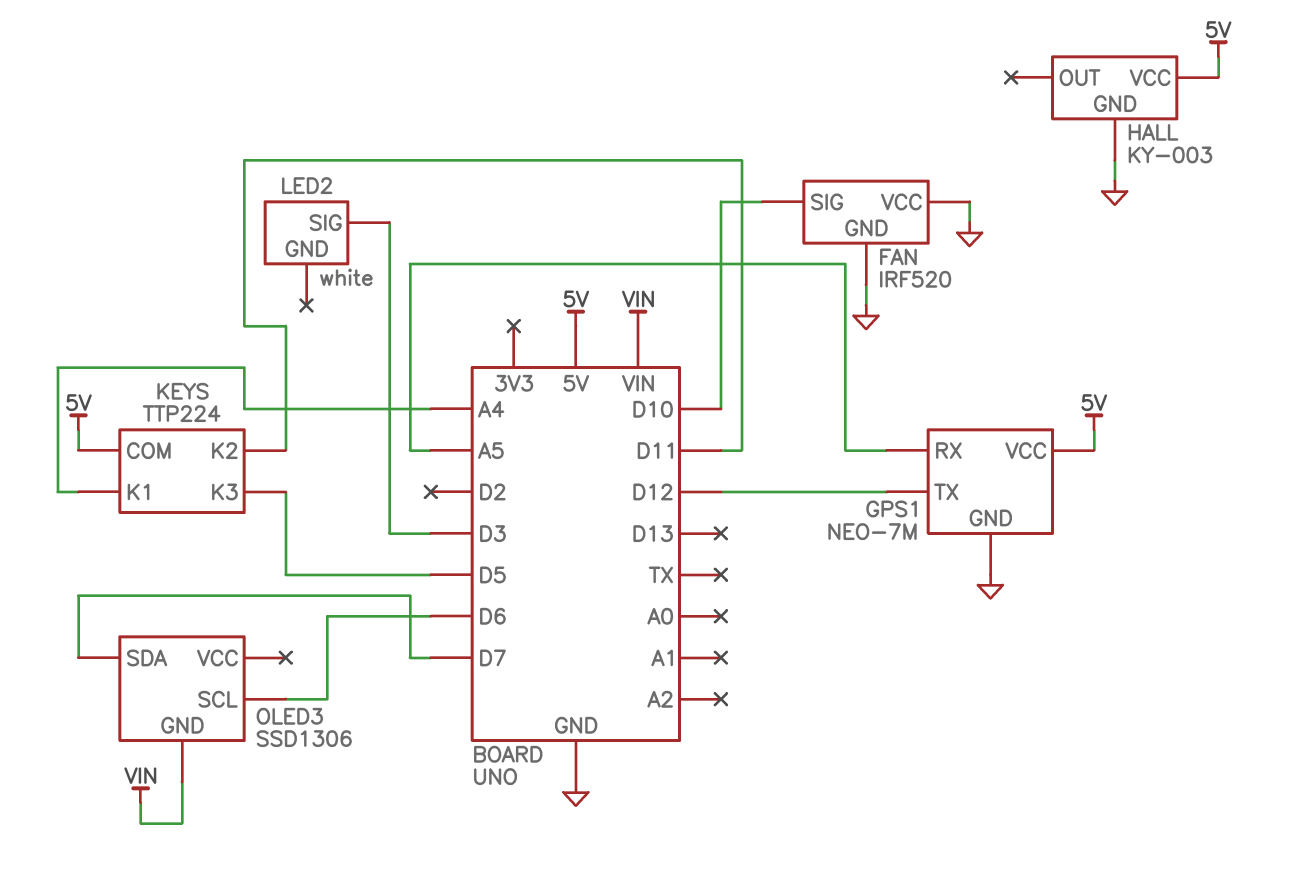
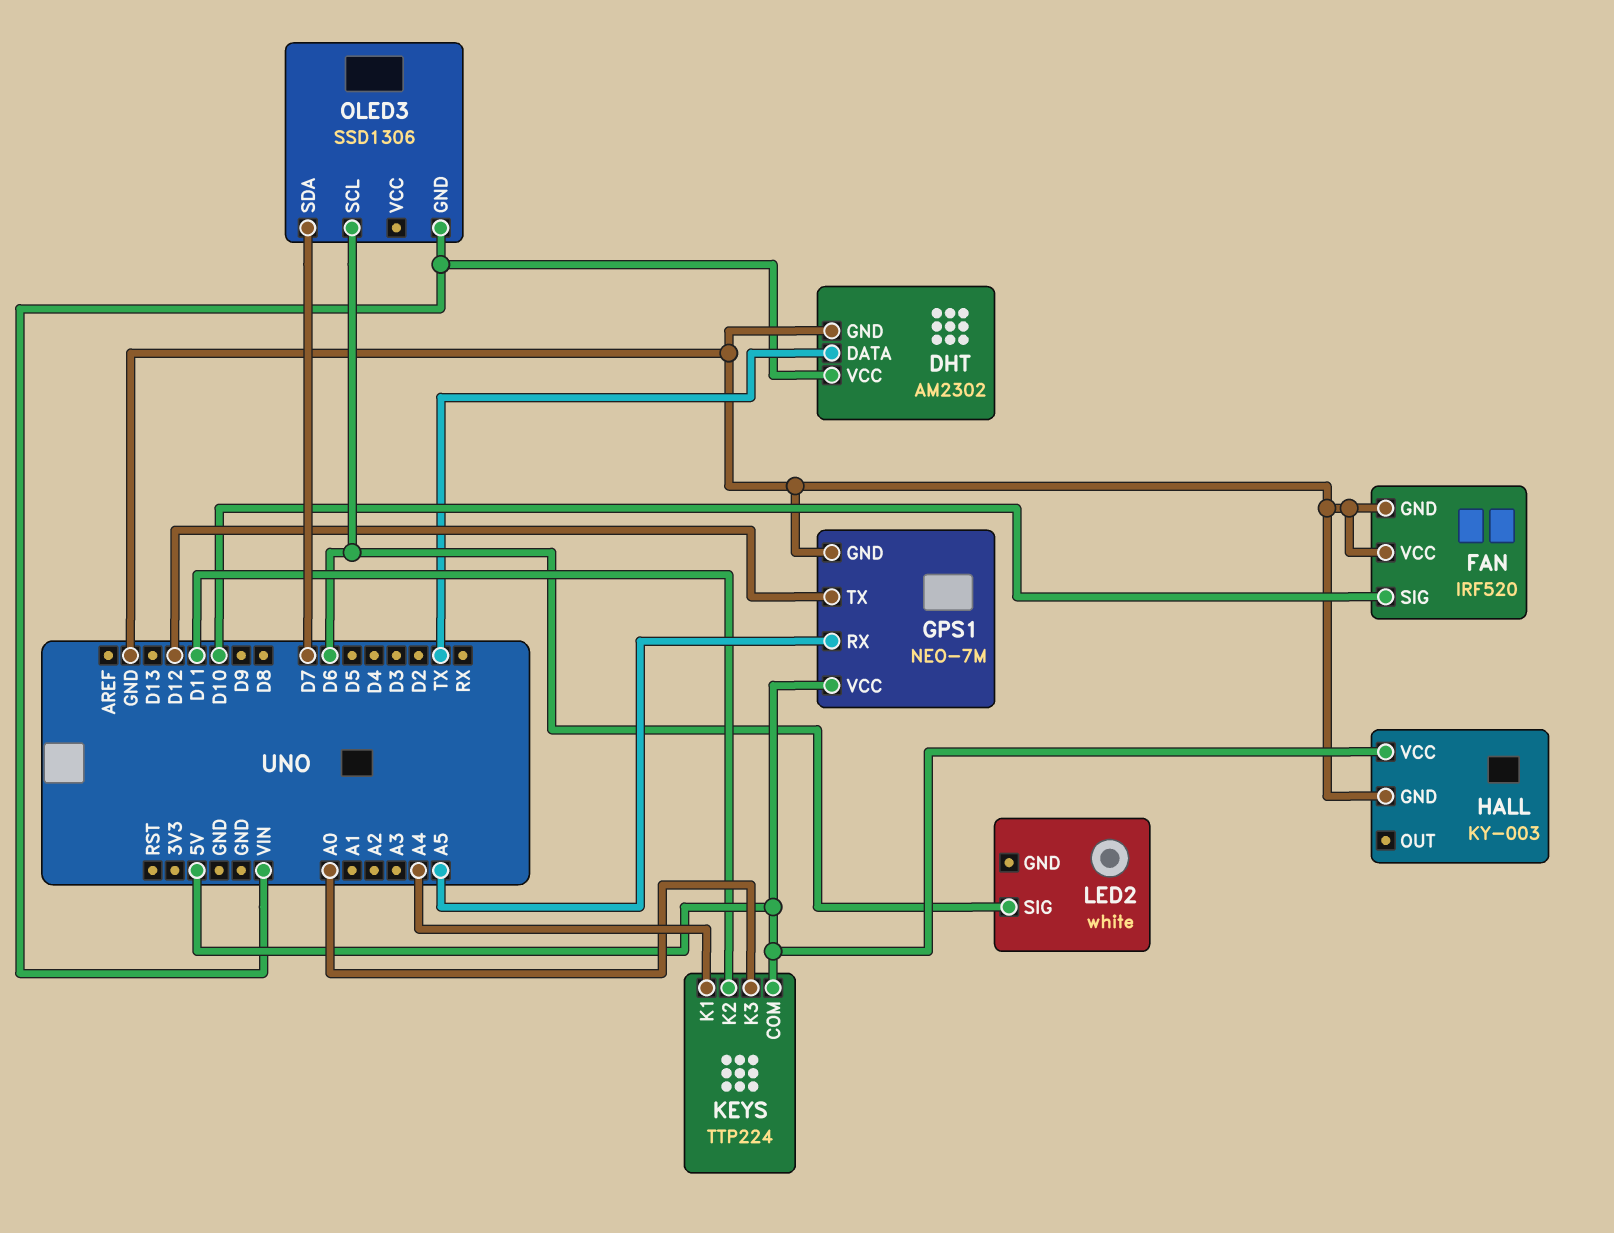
DHT: none -> AM2302
DHT pin DATA: none -> TX
DHT pin GND: none -> GND
DHT pin VCC: none -> VIN
KEYS pin K3: D5 -> A0
LED2 pin SIG: D3 -> D6

